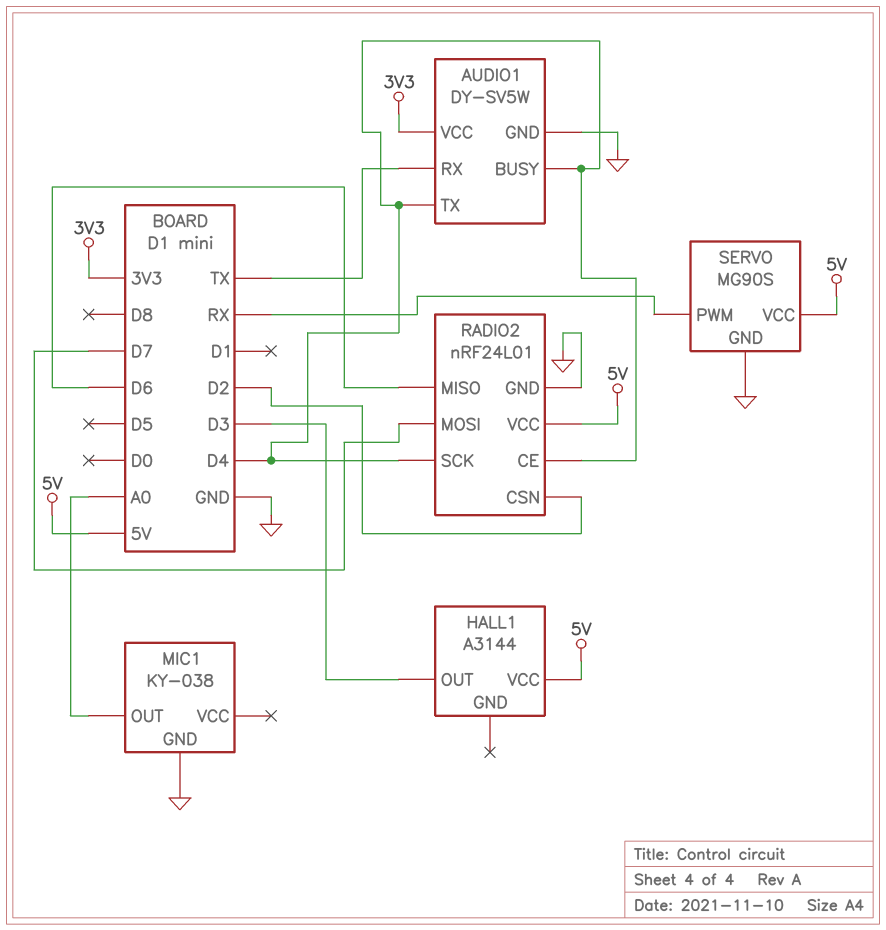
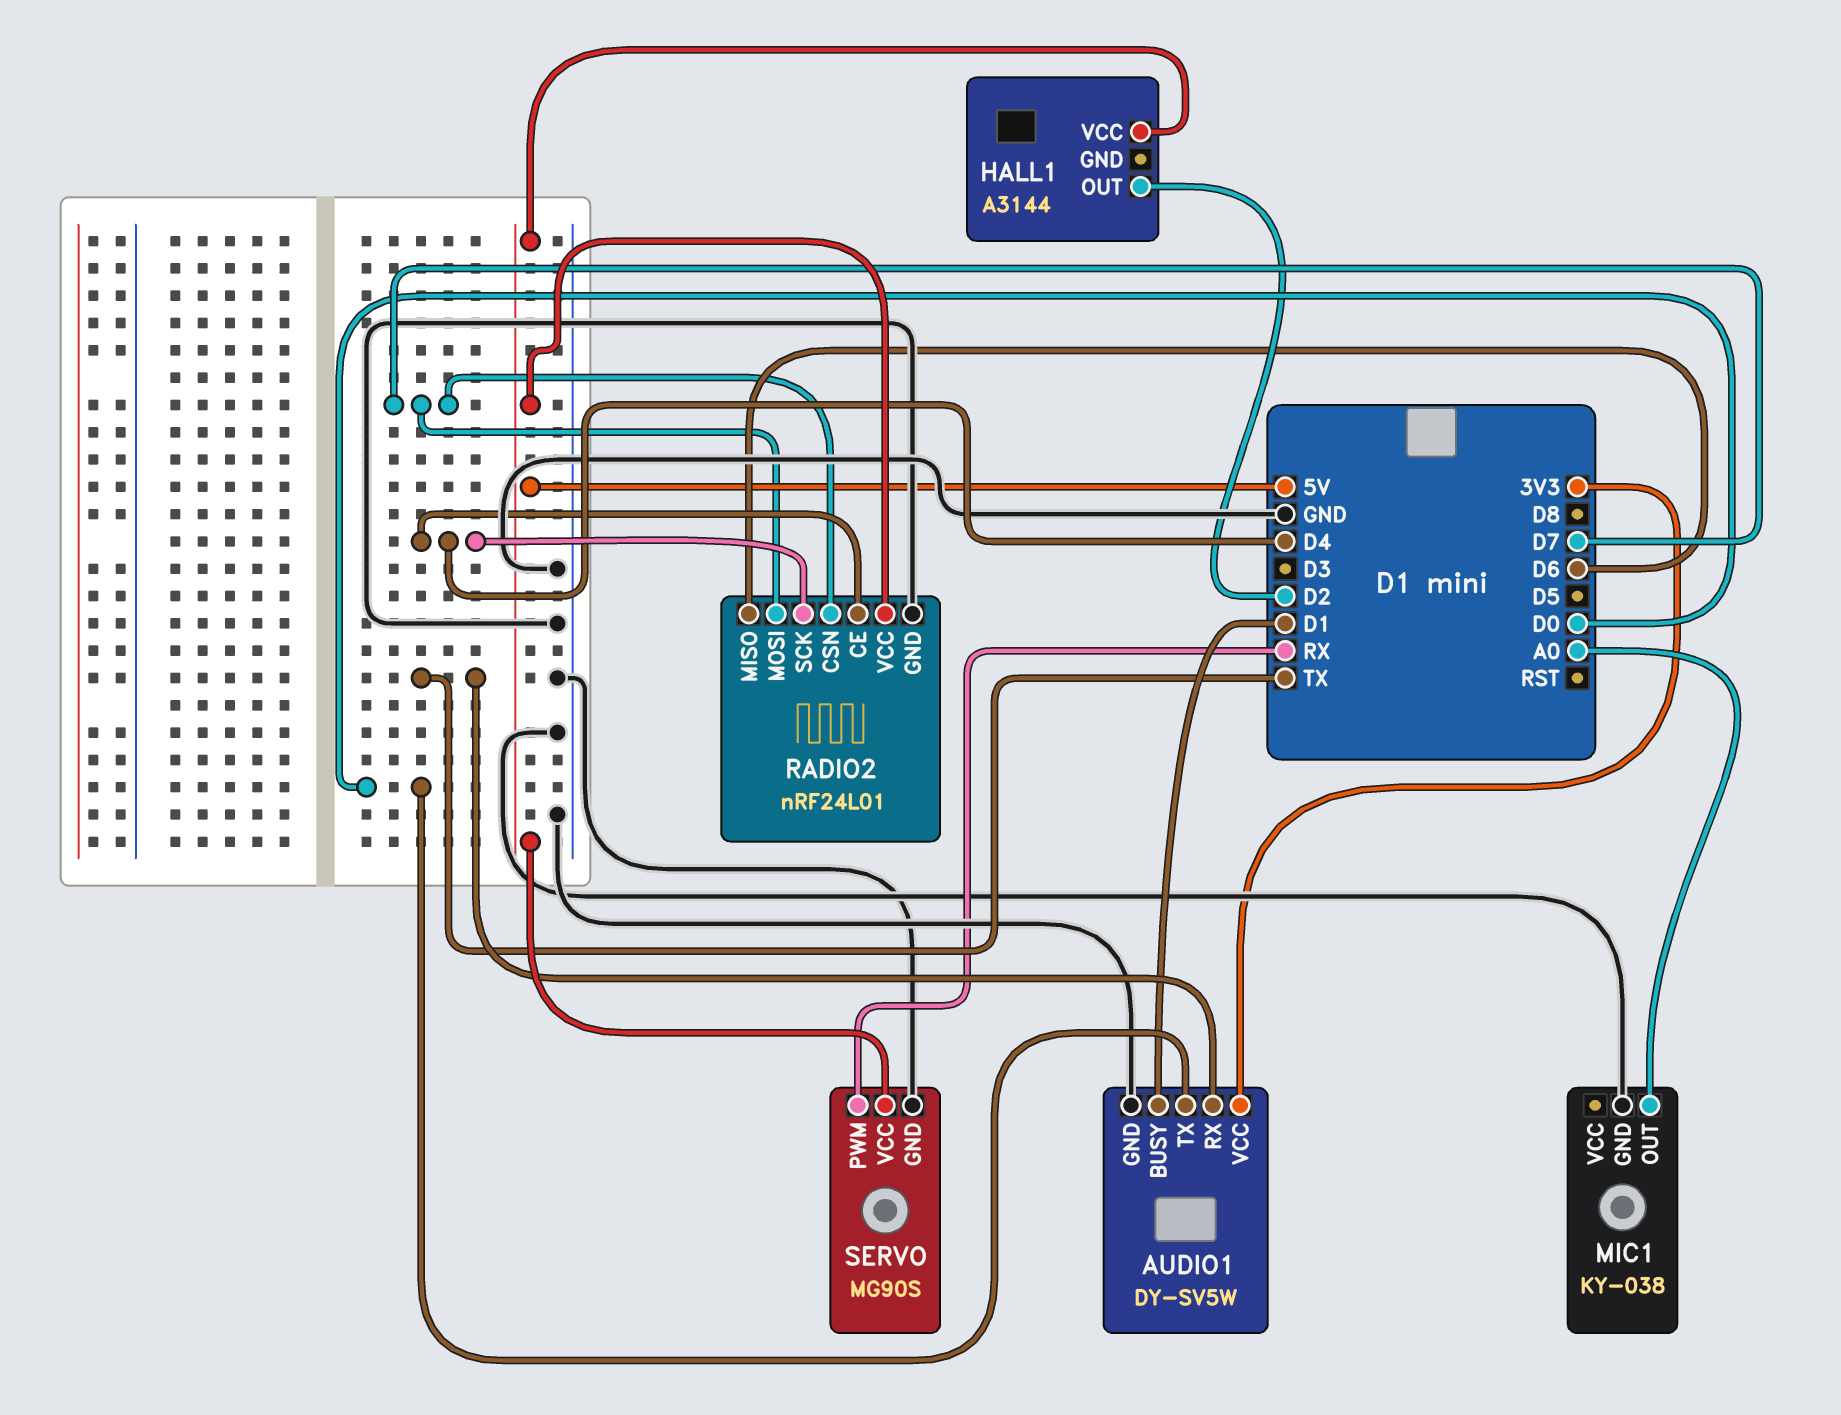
AUDIO1 pin BUSY: D4 -> D1
AUDIO1 pin TX: D4 -> D0
HALL1 pin OUT: D3 -> D2
RADIO2 pin CSN: D2 -> D7

